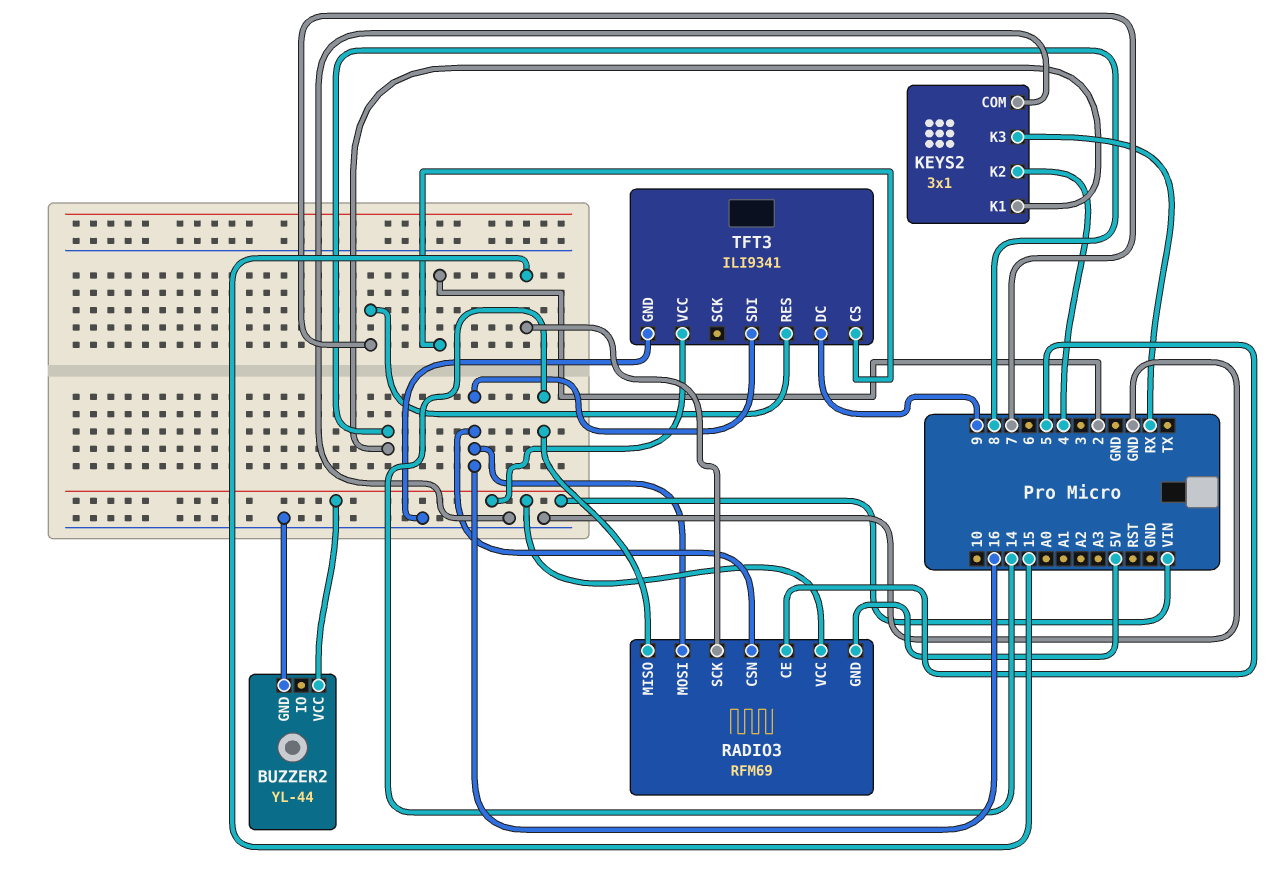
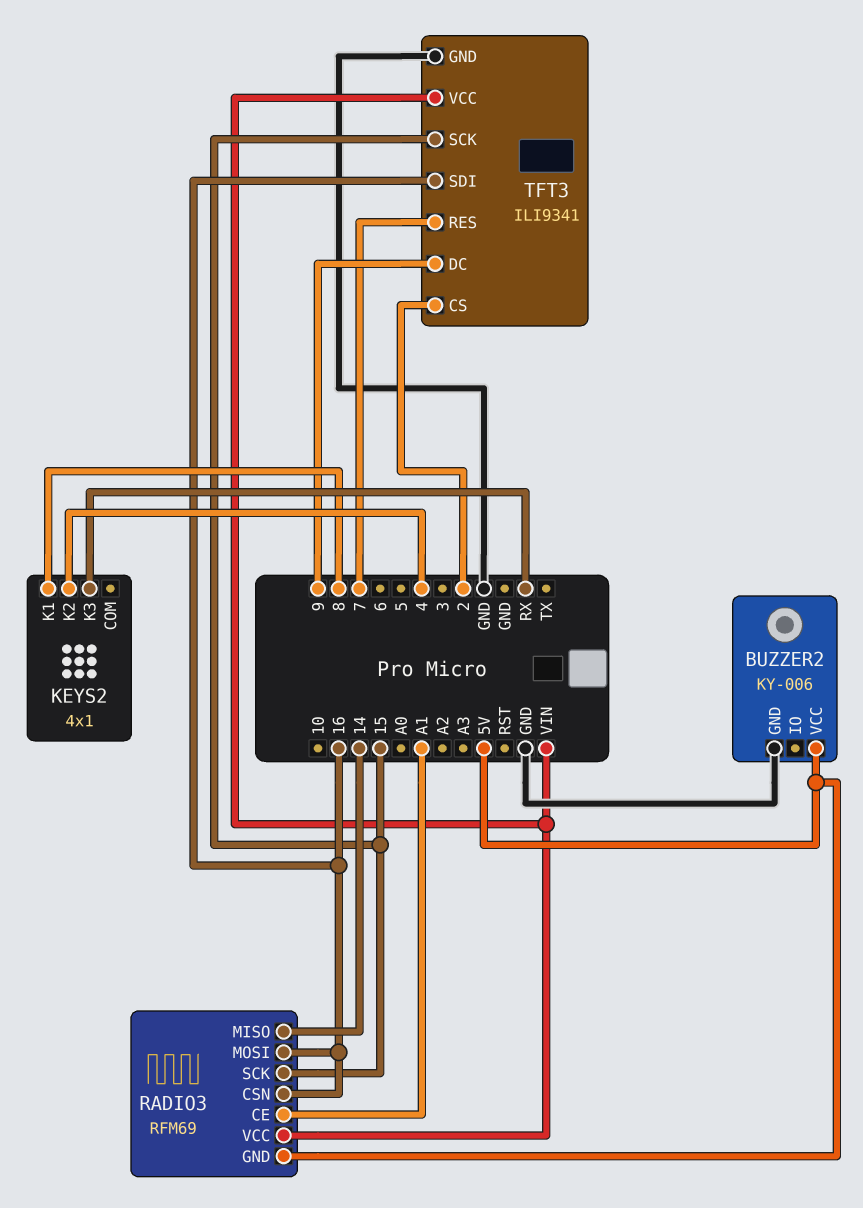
BUZZER2: YL-44 -> KY-006
BUZZER2 pin VCC: VIN -> 5V
KEYS2: 3x1 -> 4x1
KEYS2 pin COM: GND -> none
RADIO3 pin CE: 5 -> A1
TFT3 pin SCK: none -> 15

